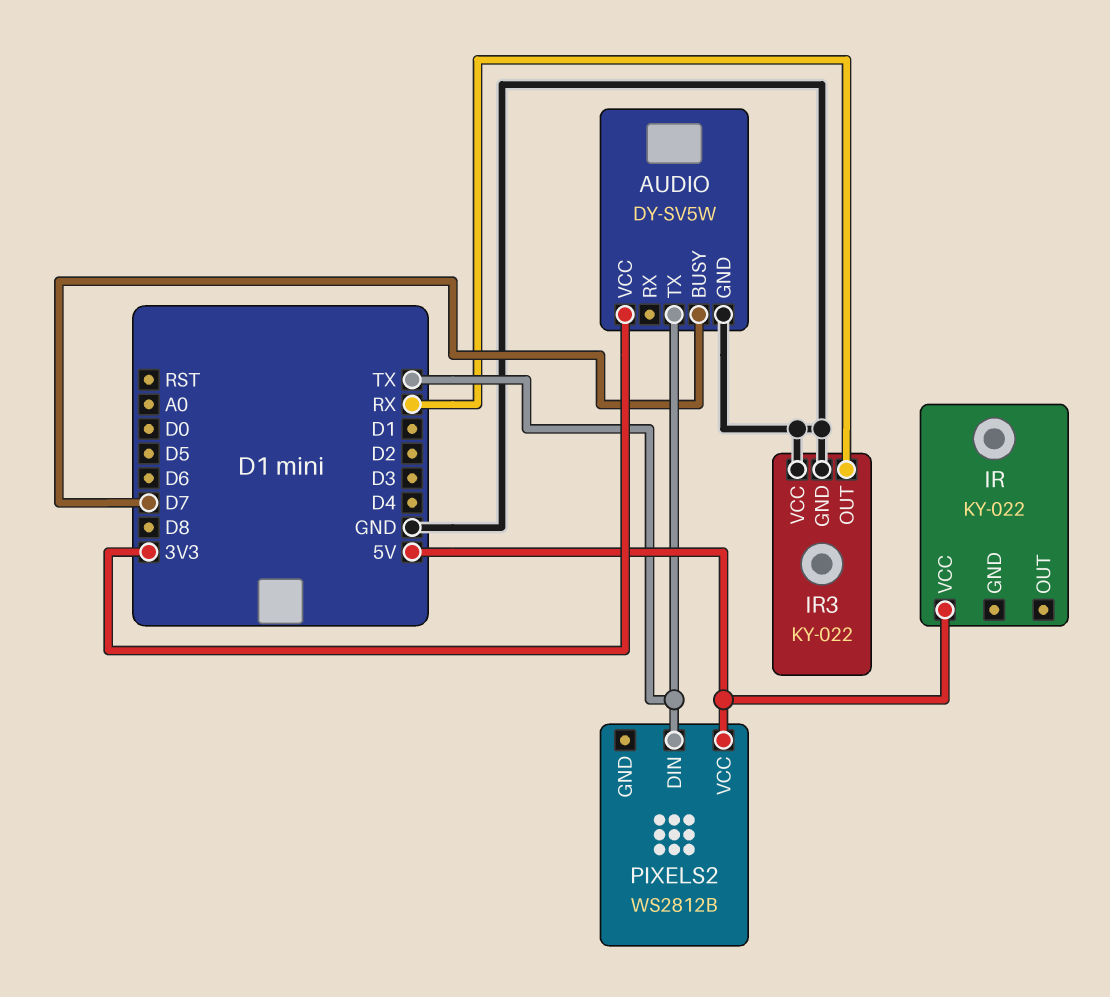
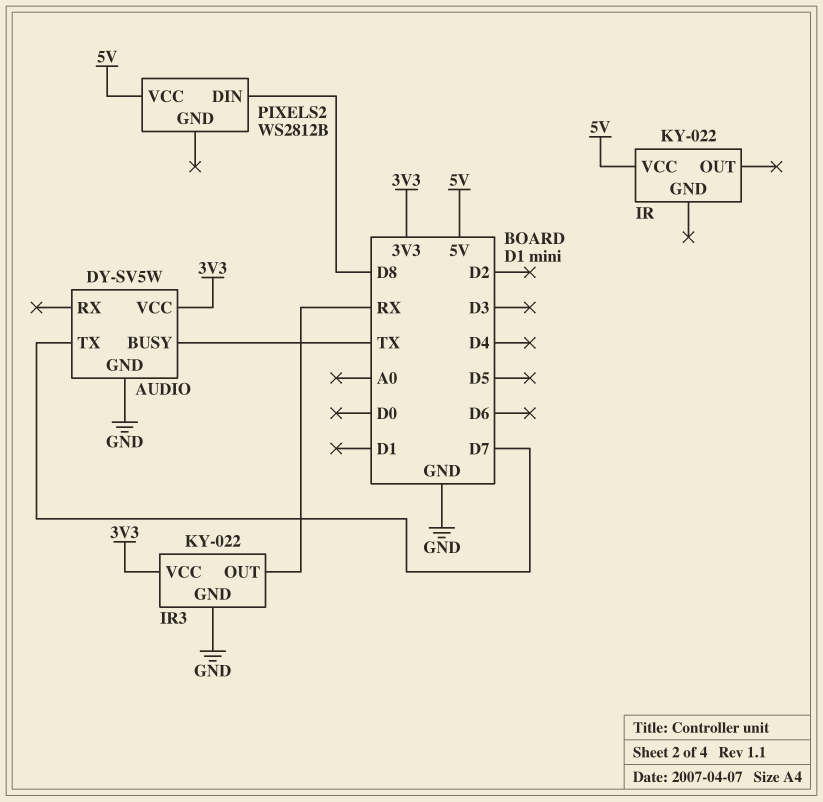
AUDIO pin BUSY: D7 -> TX
AUDIO pin TX: TX -> D7
IR3 pin VCC: GND -> 3V3
PIXELS2 pin DIN: TX -> D8

